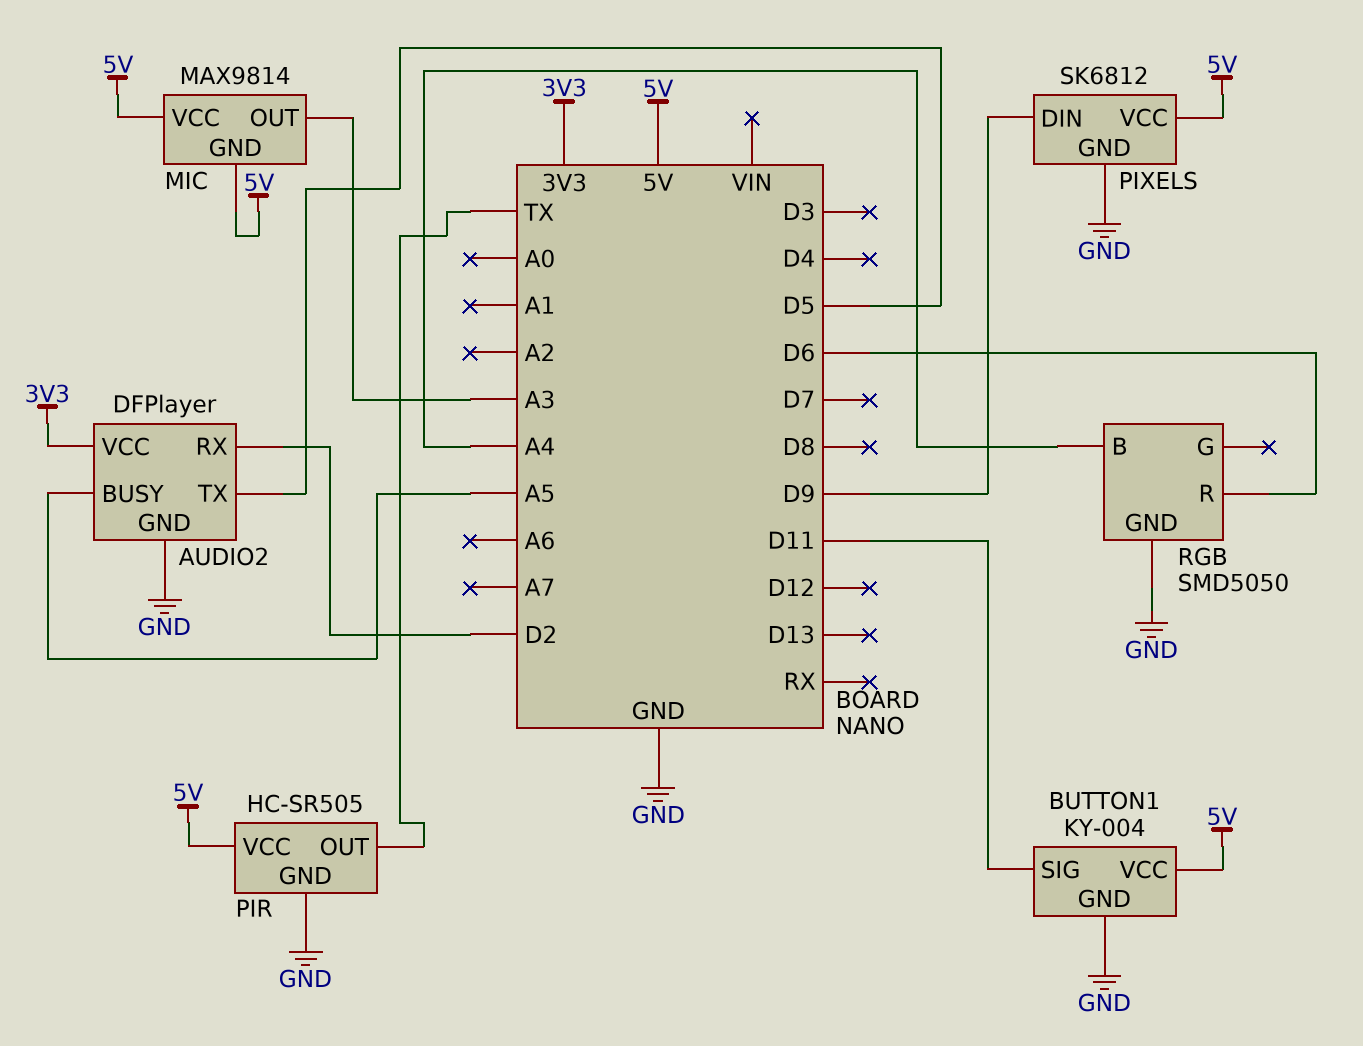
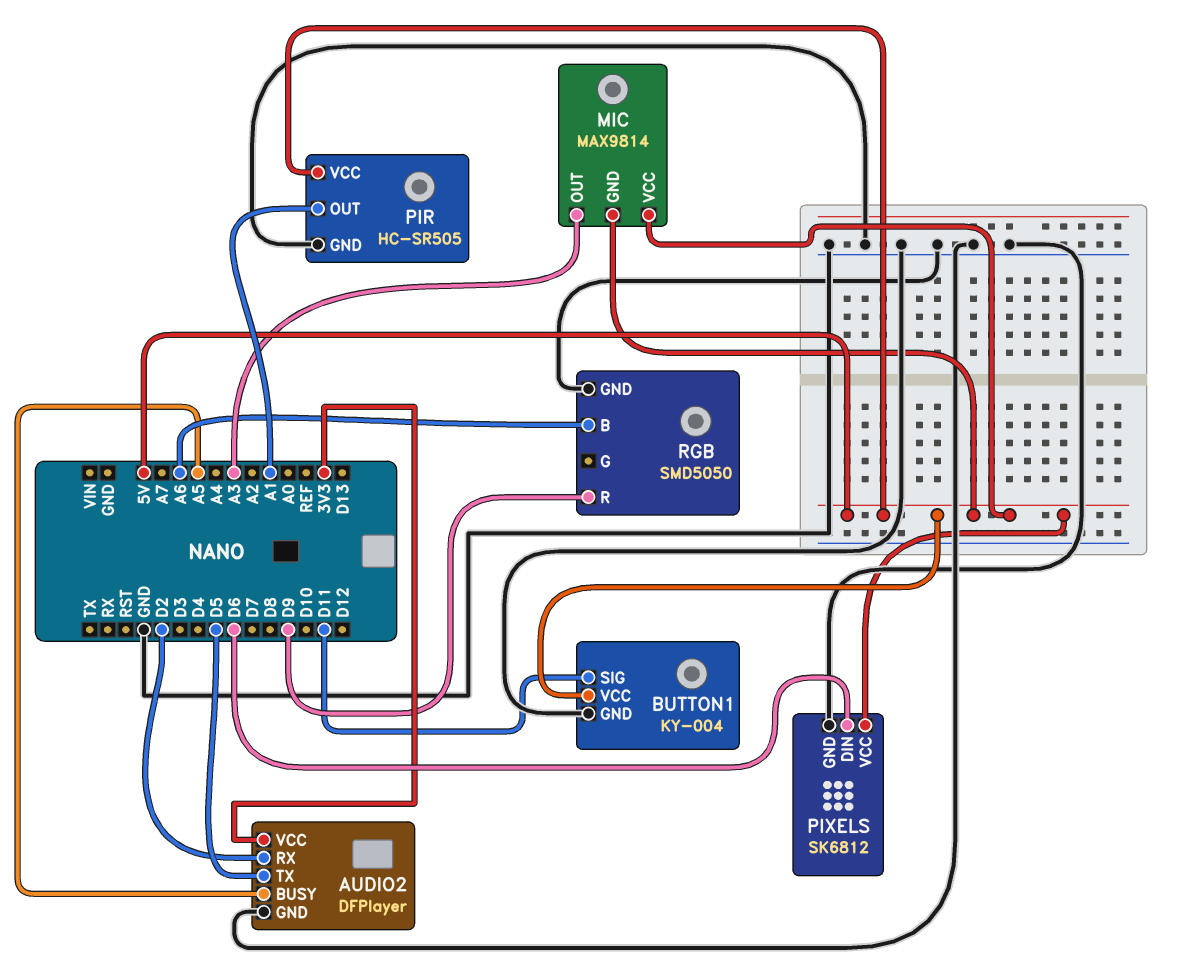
PIR pin OUT: TX -> A1
PIXELS pin DIN: D9 -> D6
RGB pin B: A4 -> A6
RGB pin R: D6 -> D9

